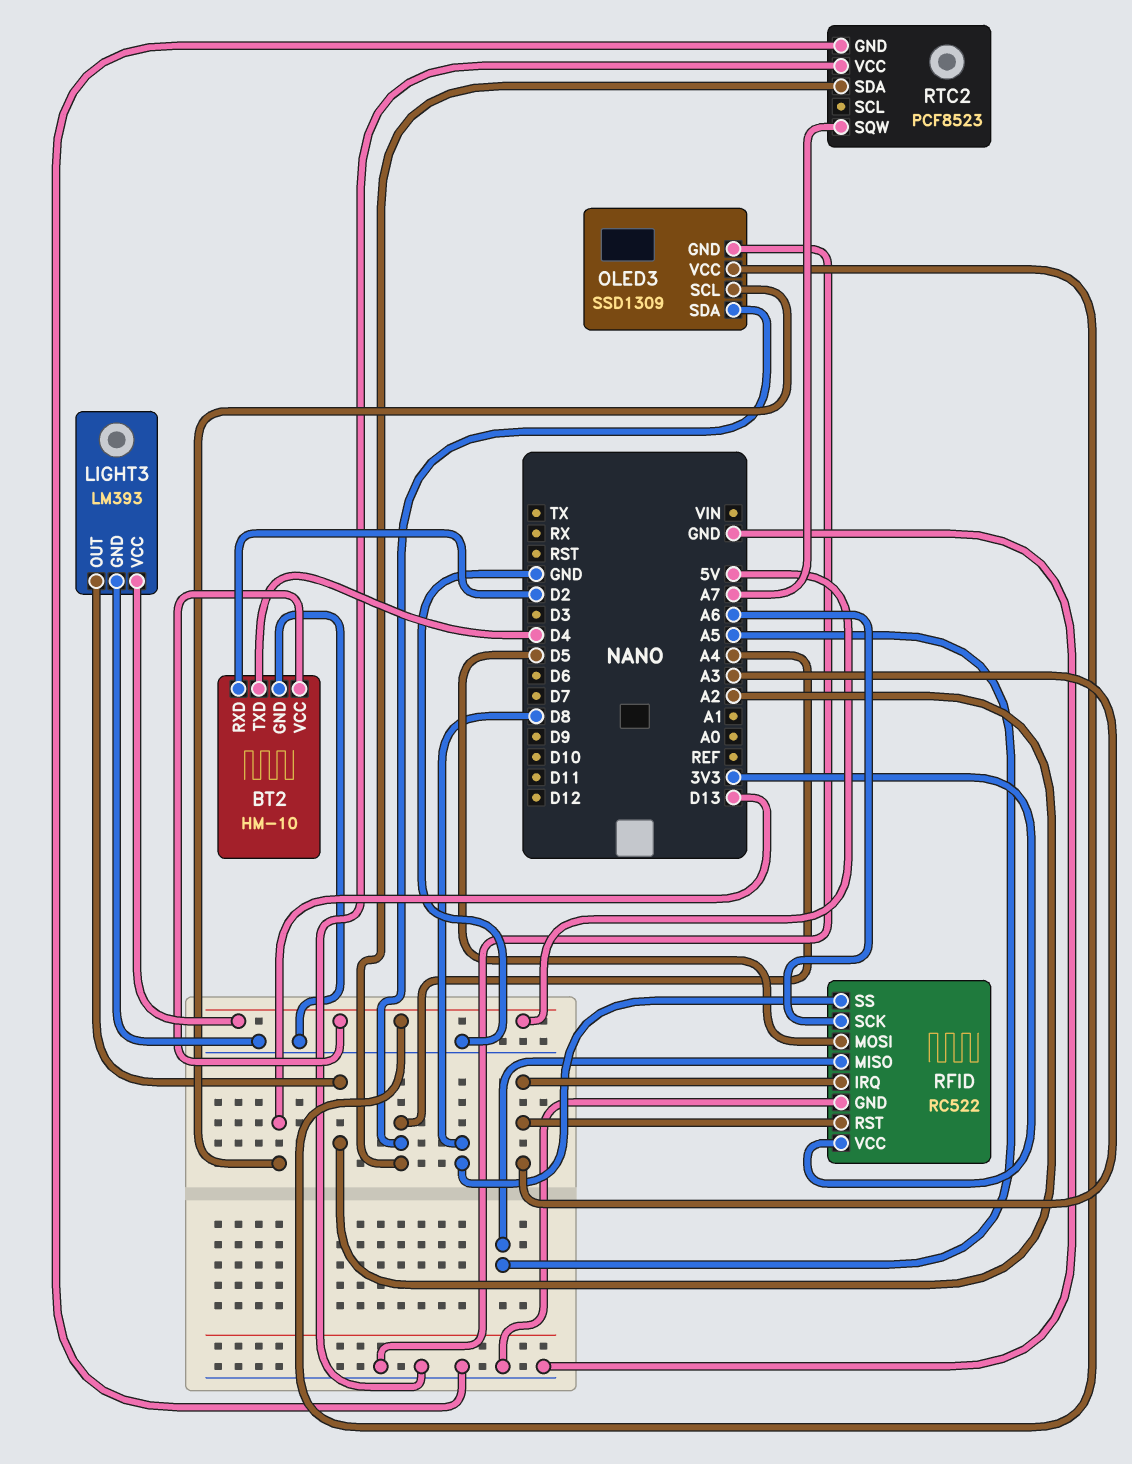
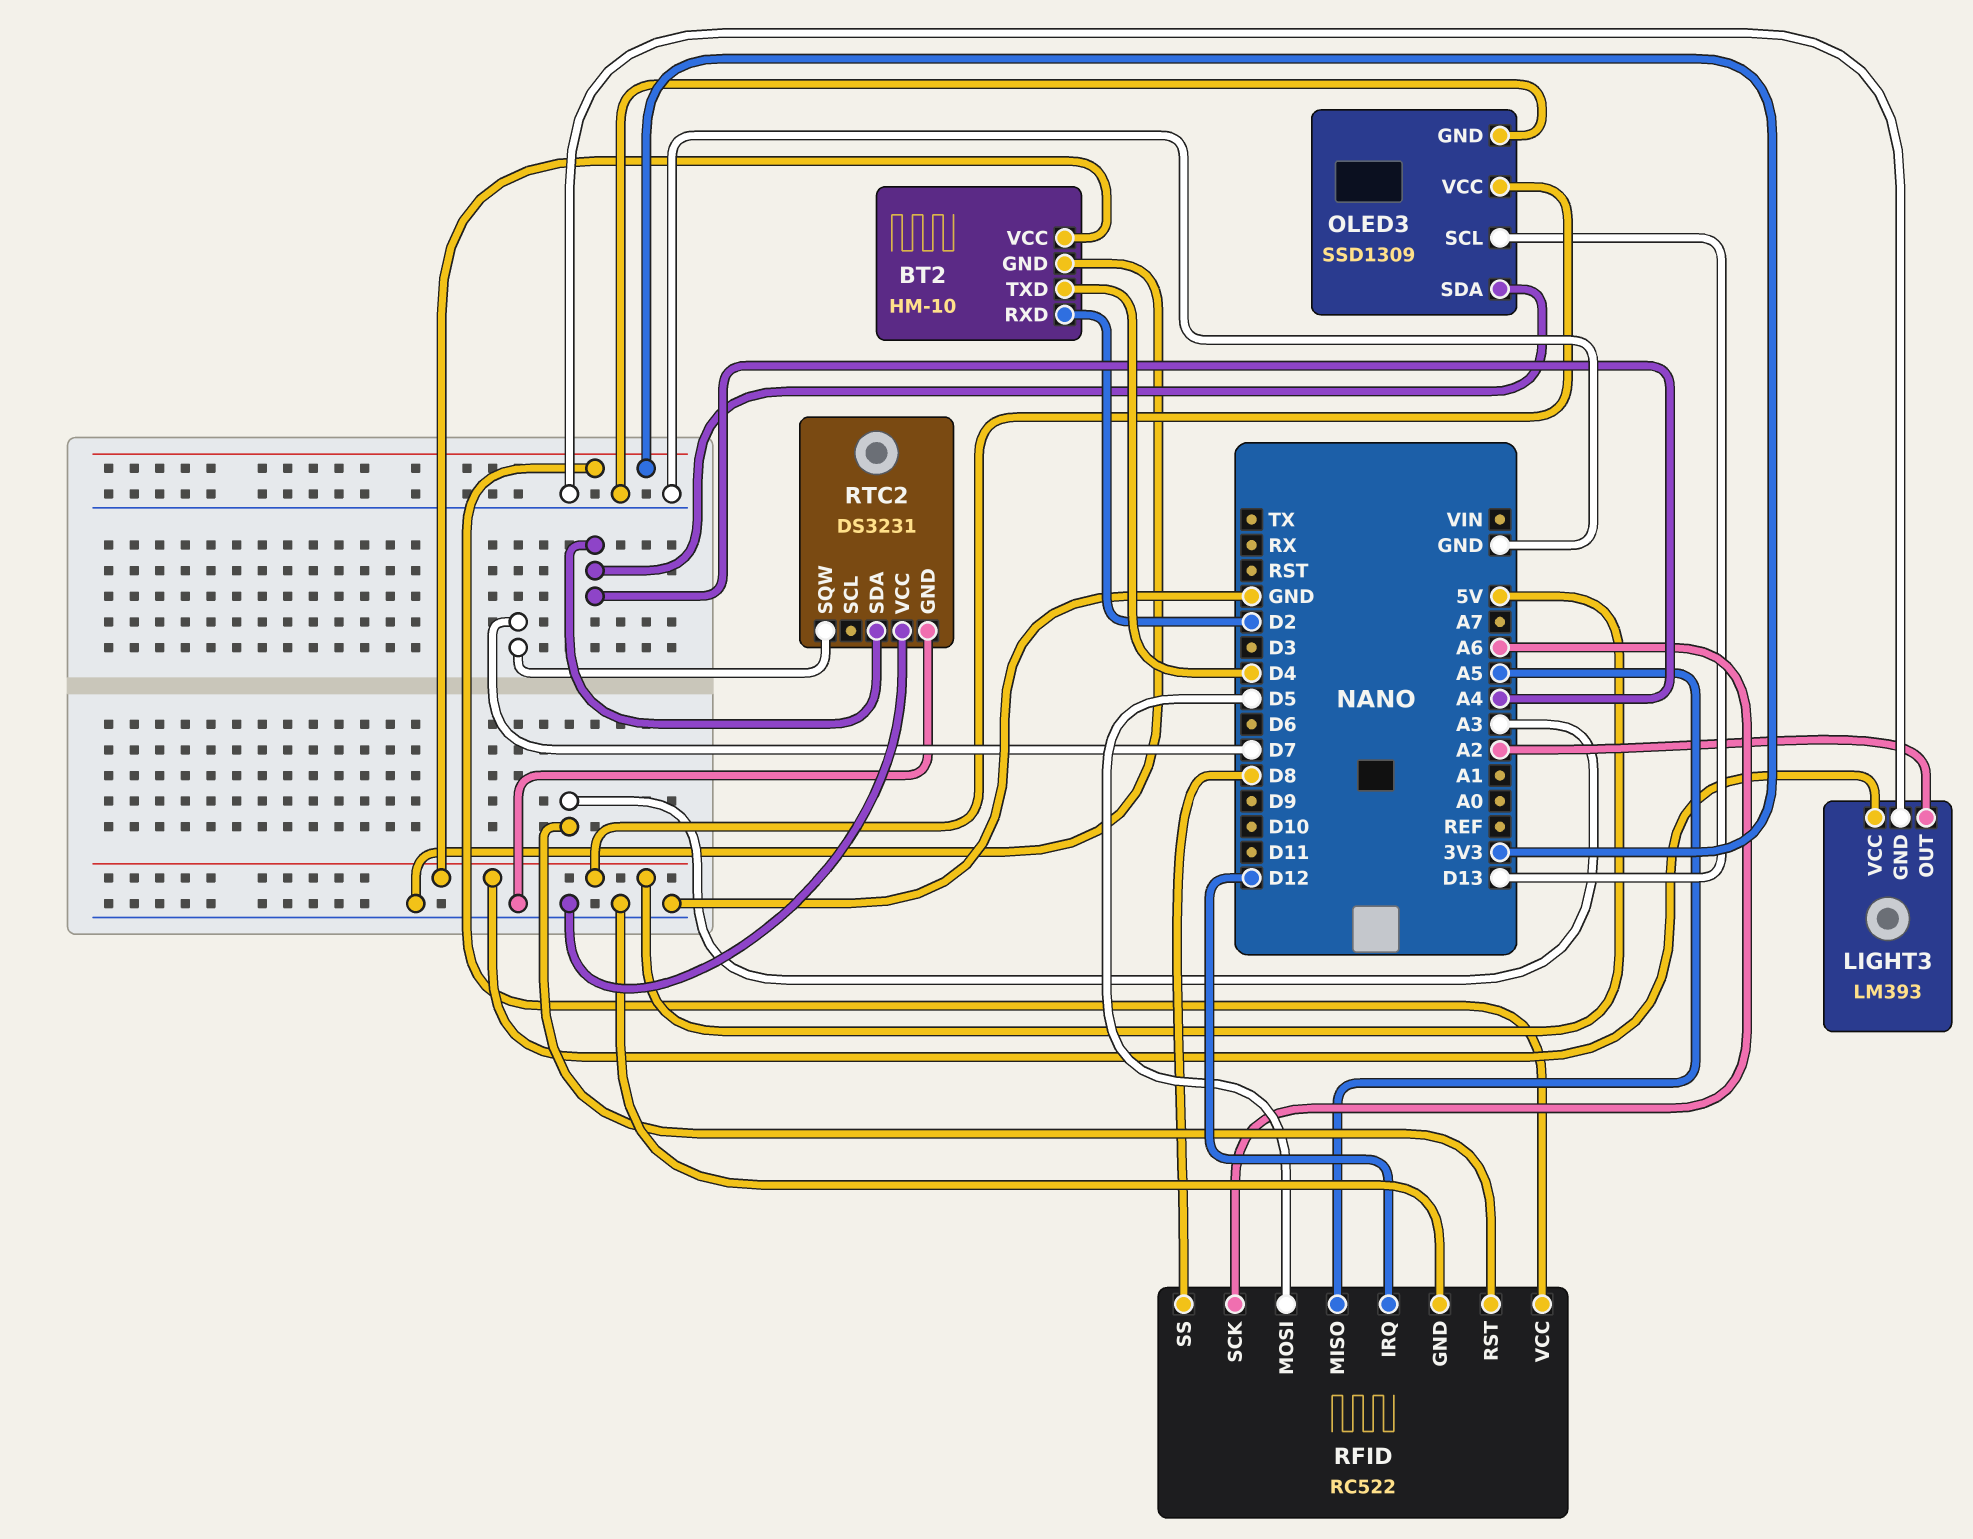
RFID pin IRQ: A3 -> D12
RTC2: PCF8523 -> DS3231
RTC2 pin SQW: A7 -> D7

